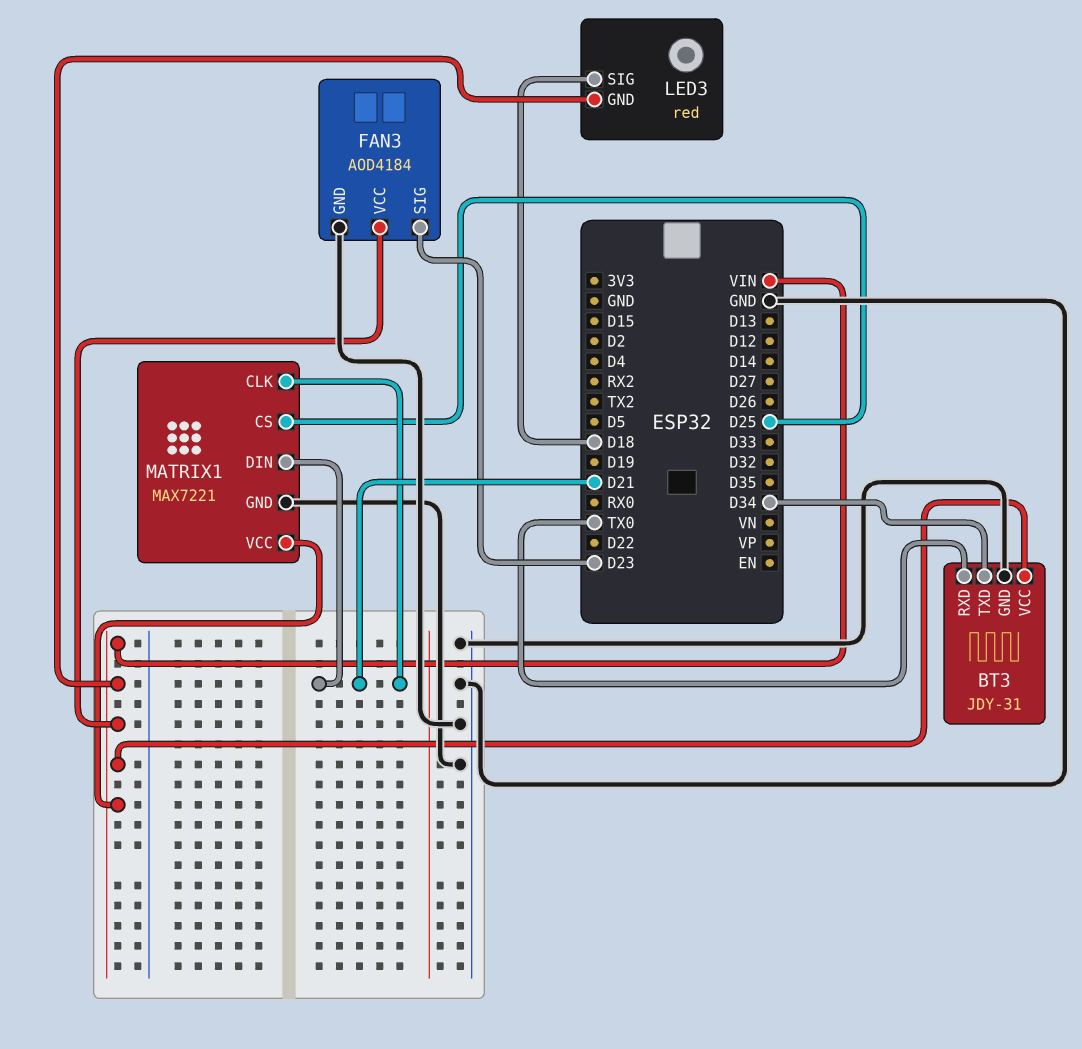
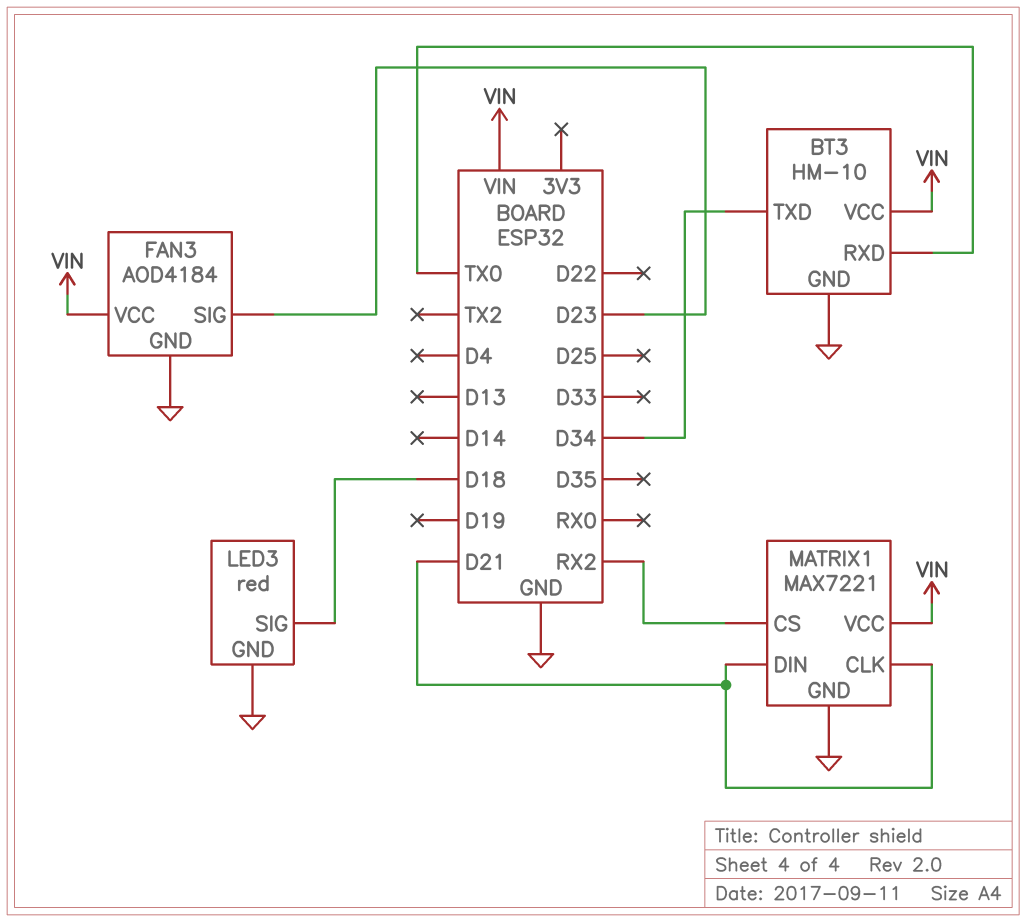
BT3: JDY-31 -> HM-10
LED3 pin GND: VIN -> GND
MATRIX1 pin CS: D25 -> RX2

